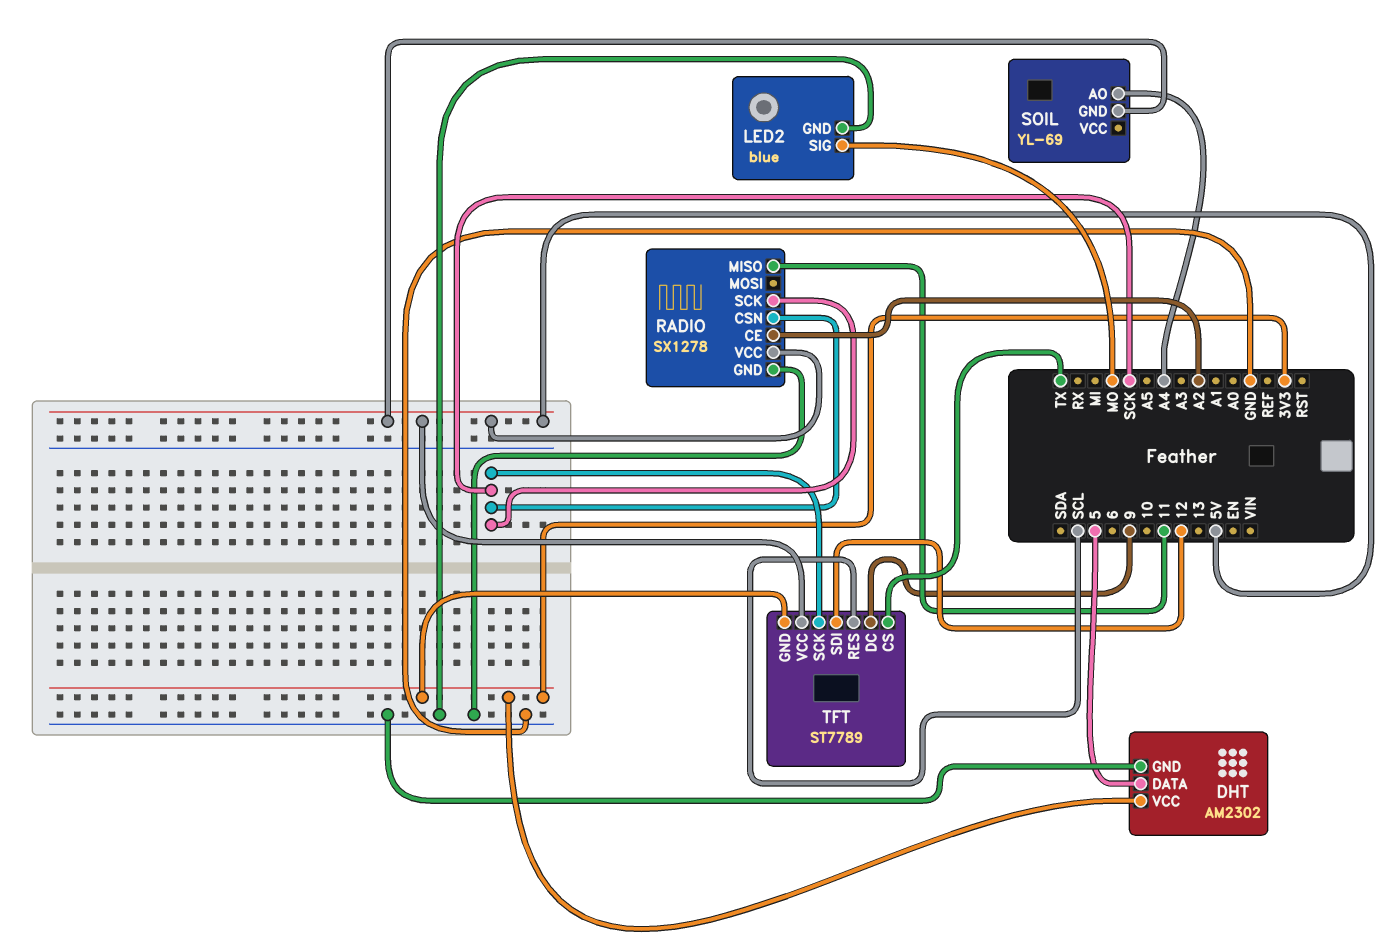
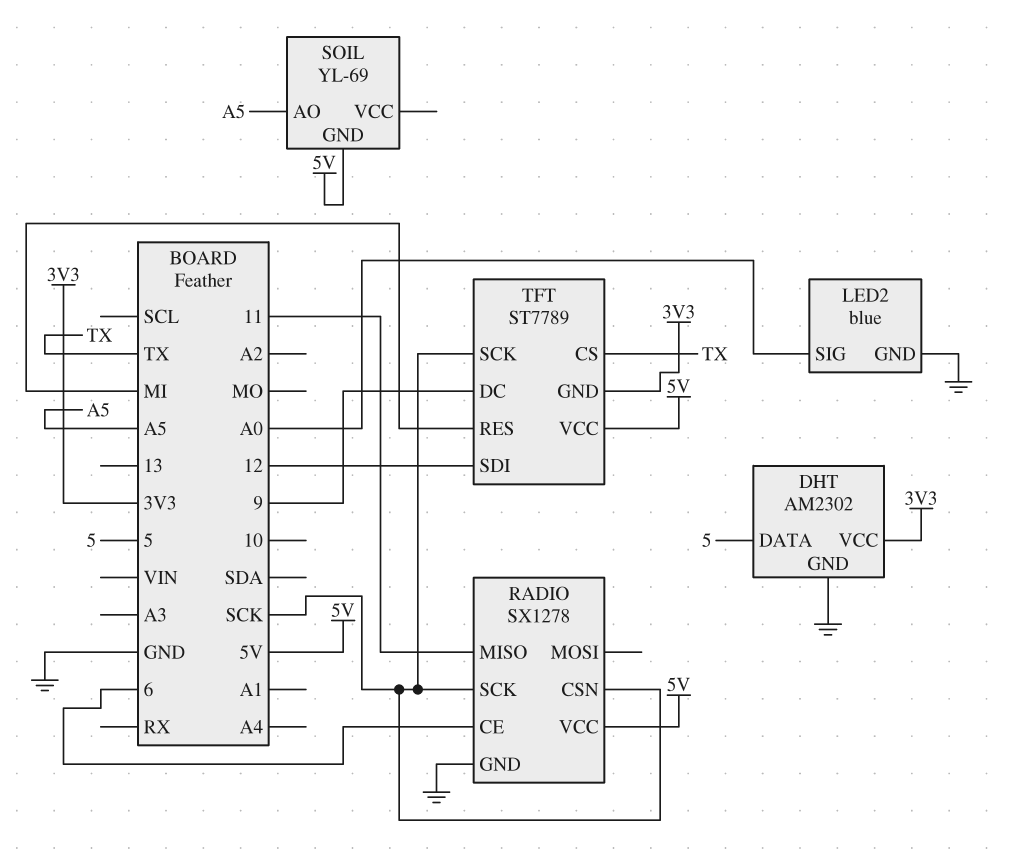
LED2 pin SIG: MO -> A0
RADIO pin CE: A2 -> 6
SOIL pin AO: A4 -> A5
TFT pin RES: SCL -> MI

